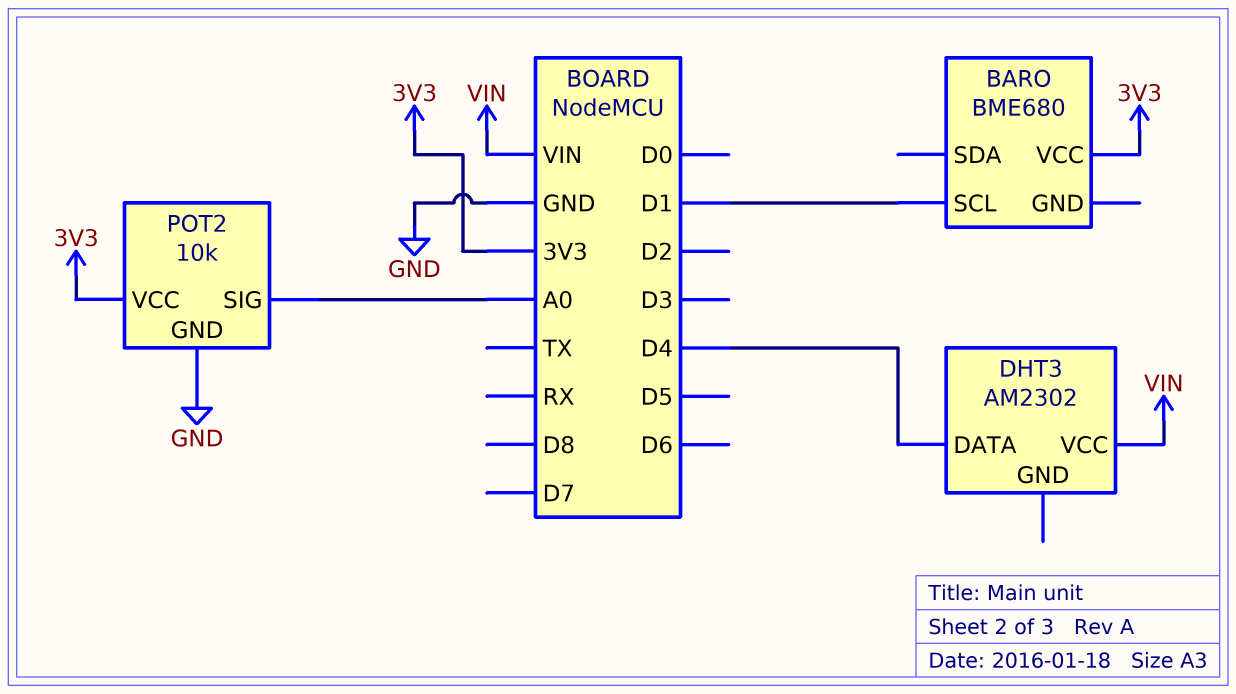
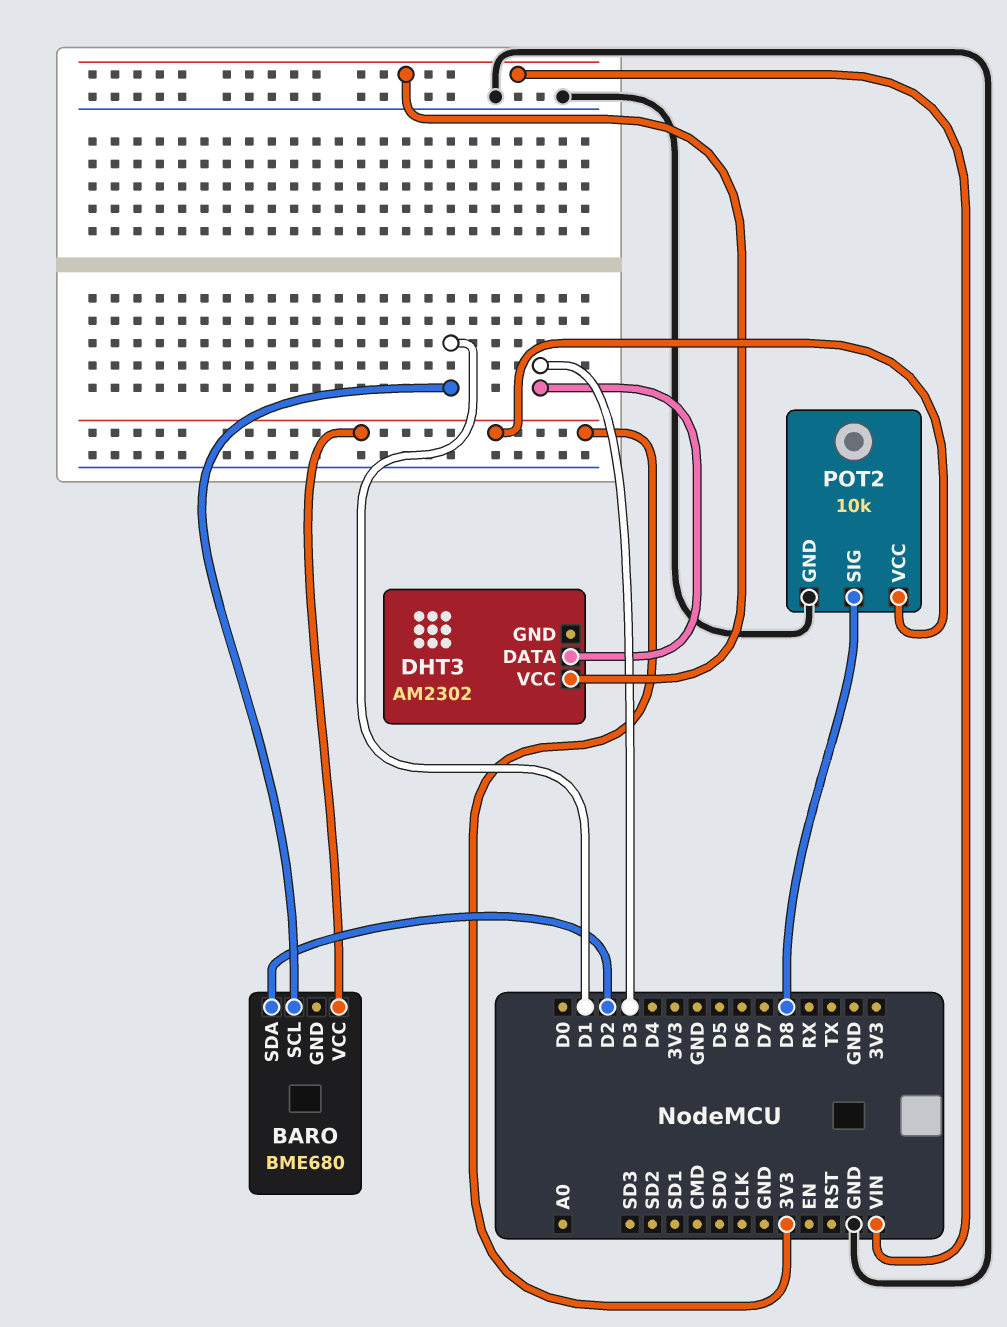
BARO pin SDA: none -> D2
DHT3 pin DATA: D4 -> D3
POT2 pin SIG: A0 -> D8

